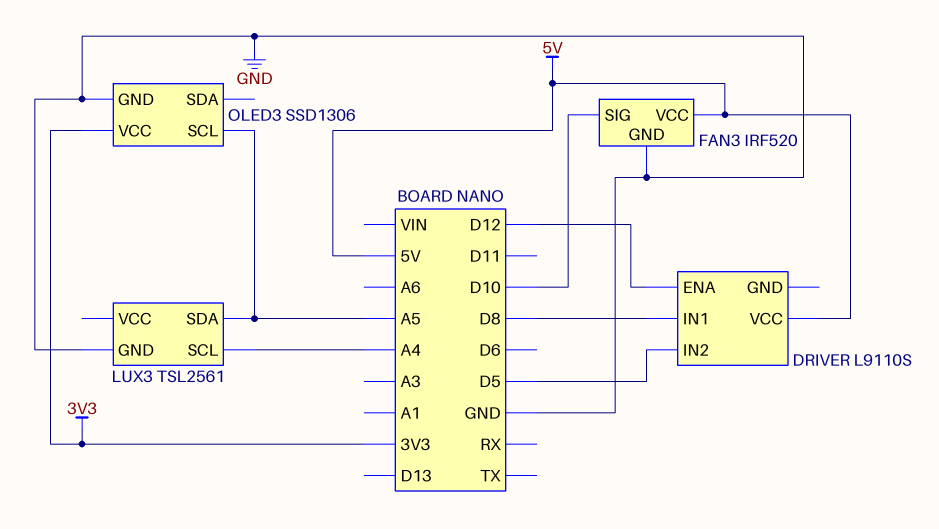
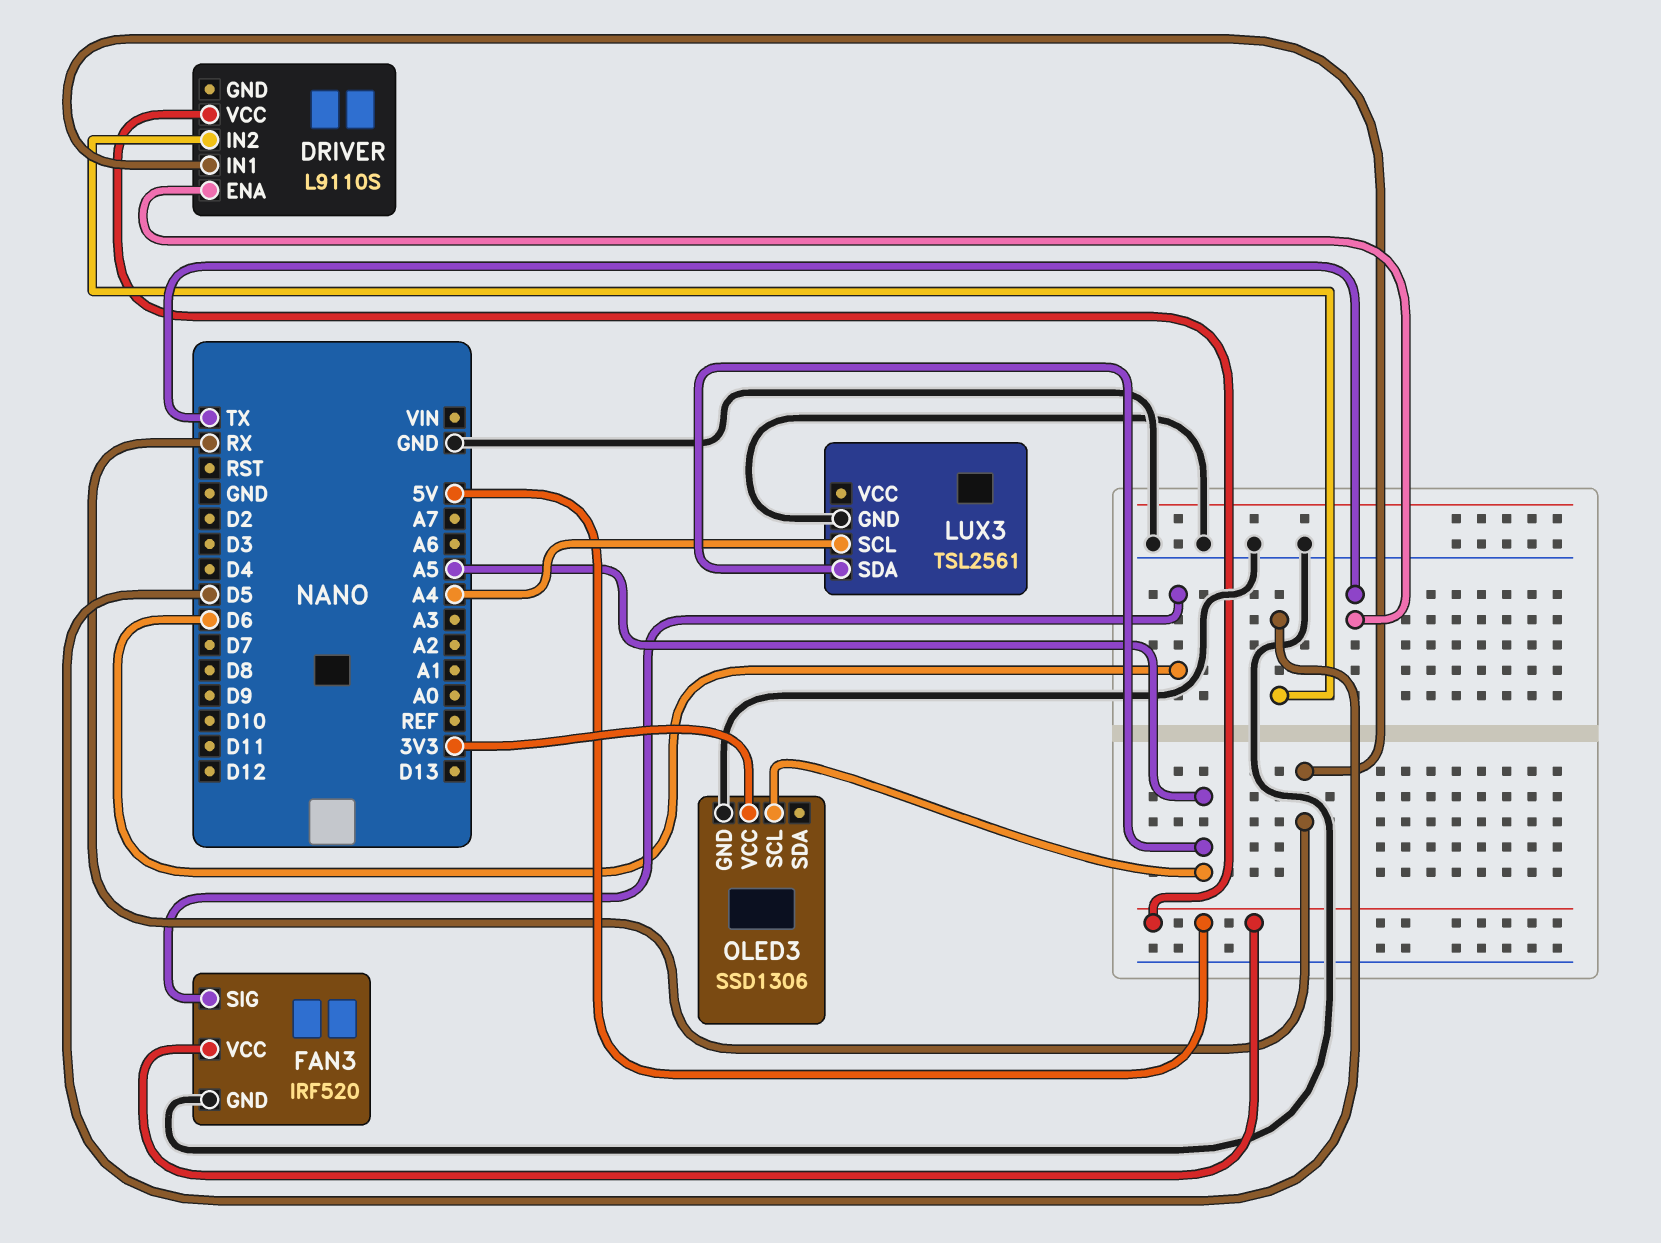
DRIVER pin ENA: D12 -> TX
DRIVER pin IN1: D8 -> RX
FAN3 pin SIG: D10 -> D6

